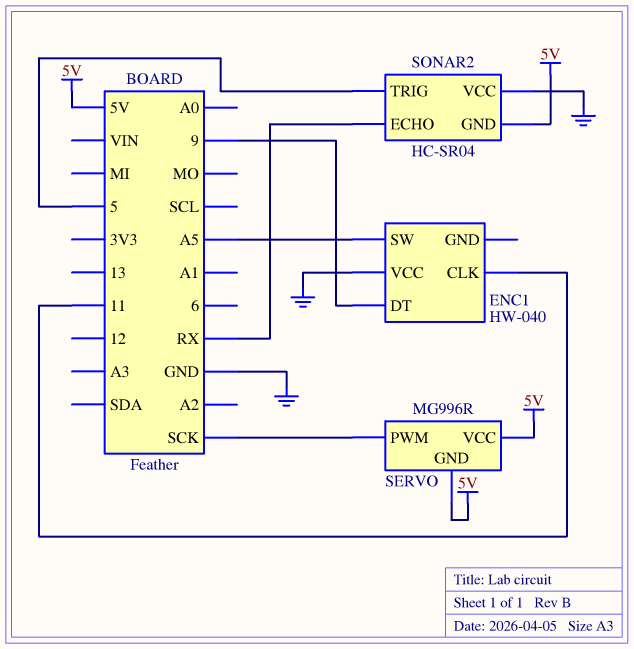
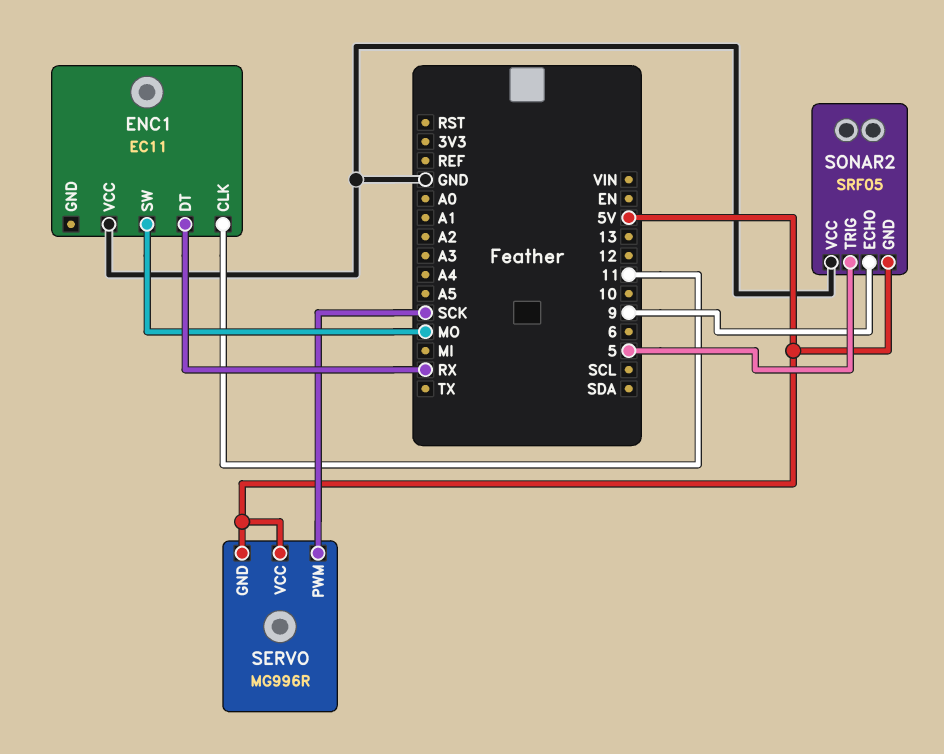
ENC1: HW-040 -> EC11
ENC1 pin DT: 9 -> RX
ENC1 pin SW: A5 -> MO
SONAR2: HC-SR04 -> SRF05
SONAR2 pin ECHO: RX -> 9

